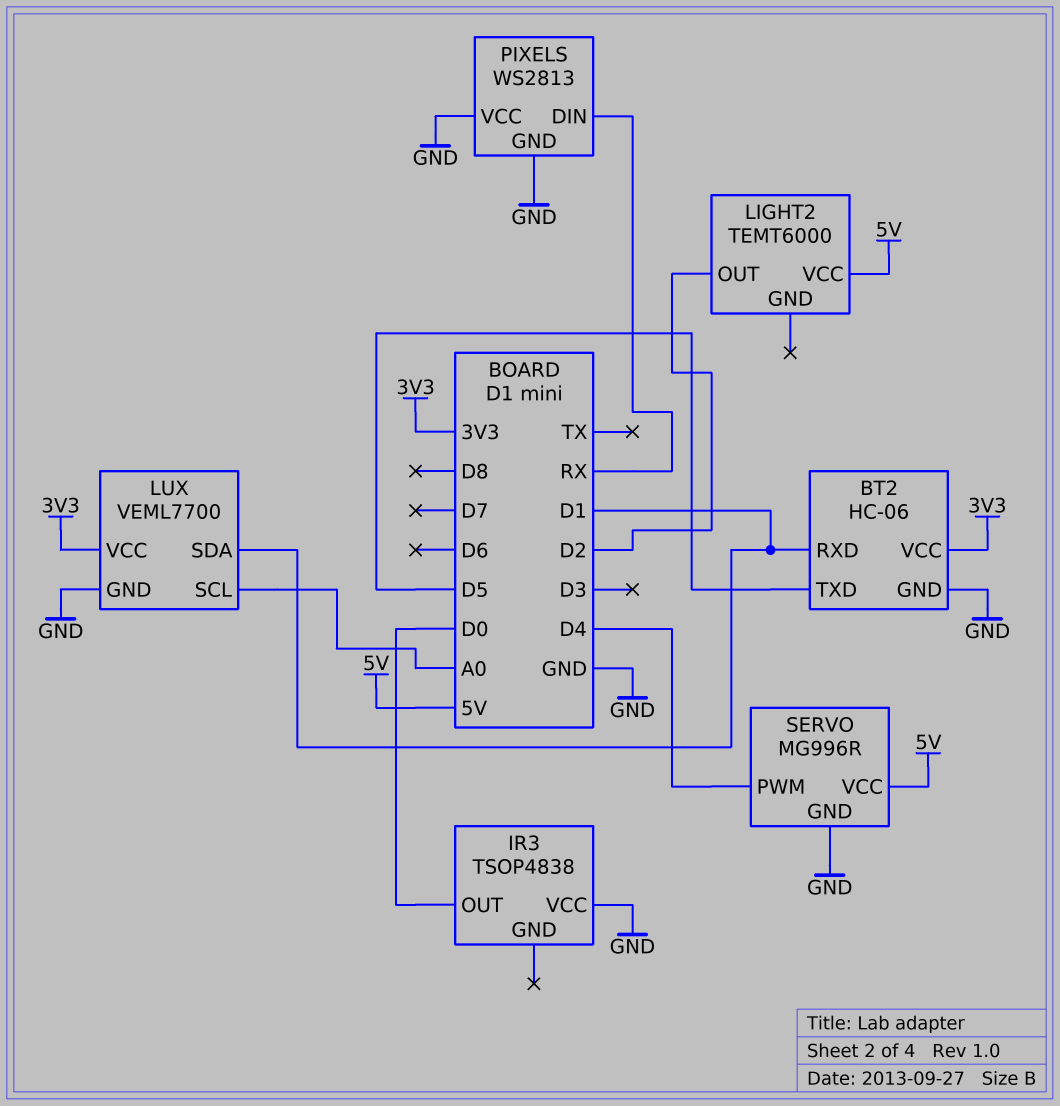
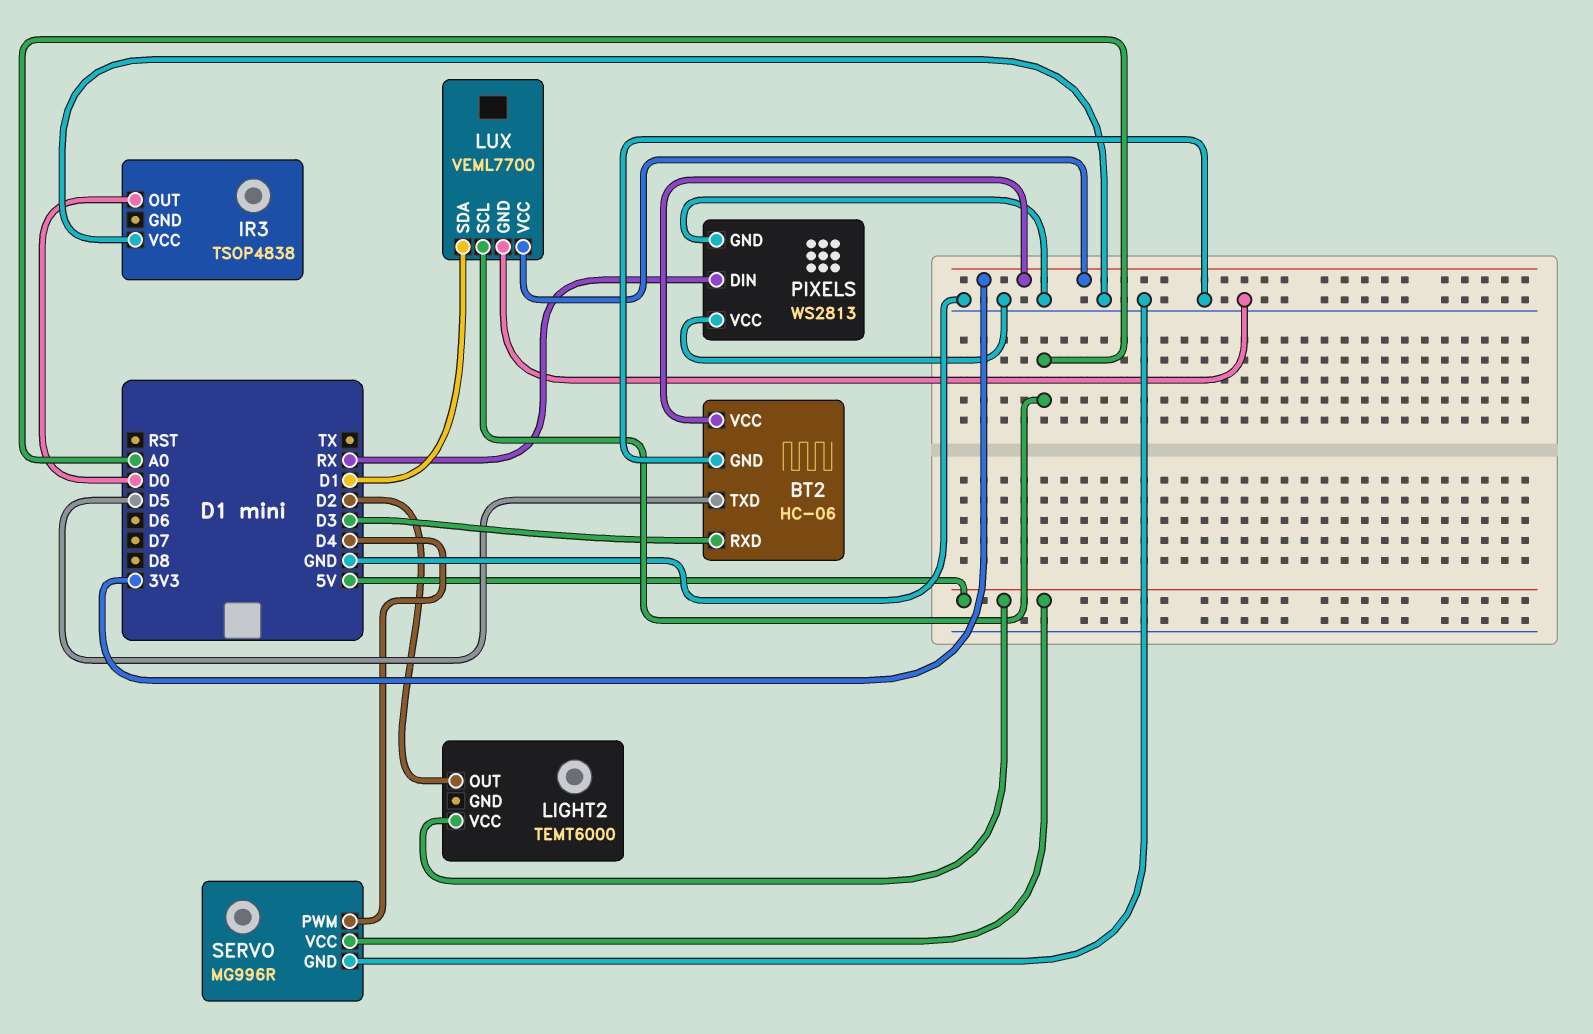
BT2 pin RXD: D1 -> D3

